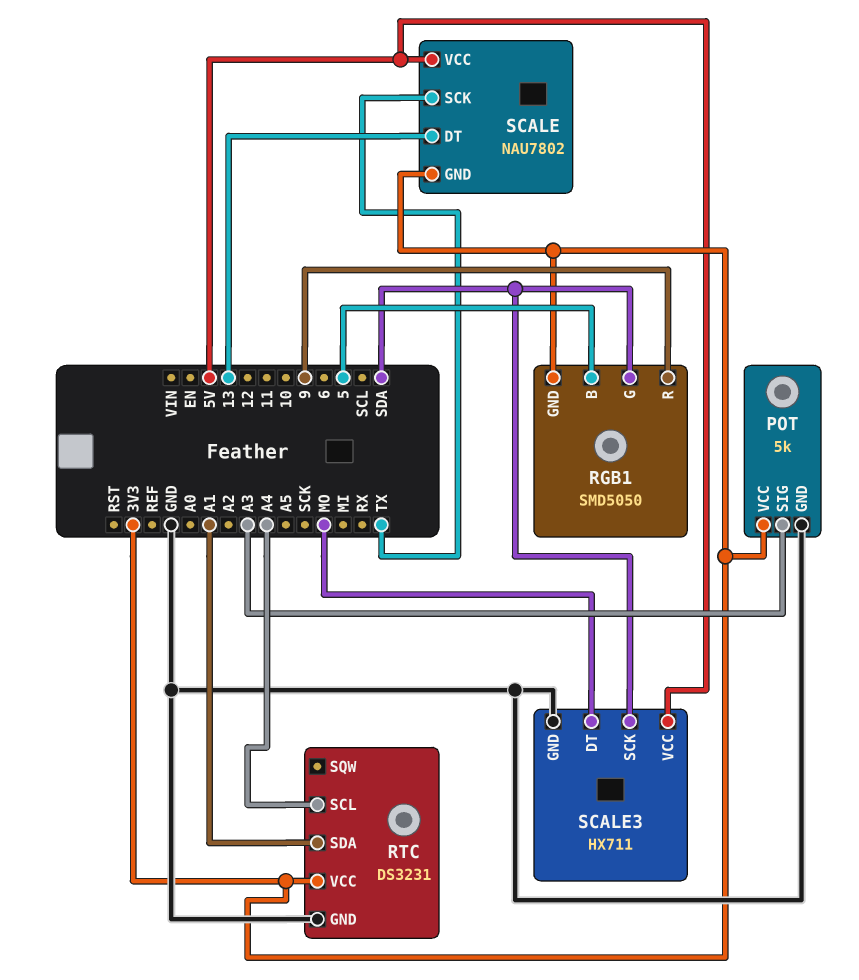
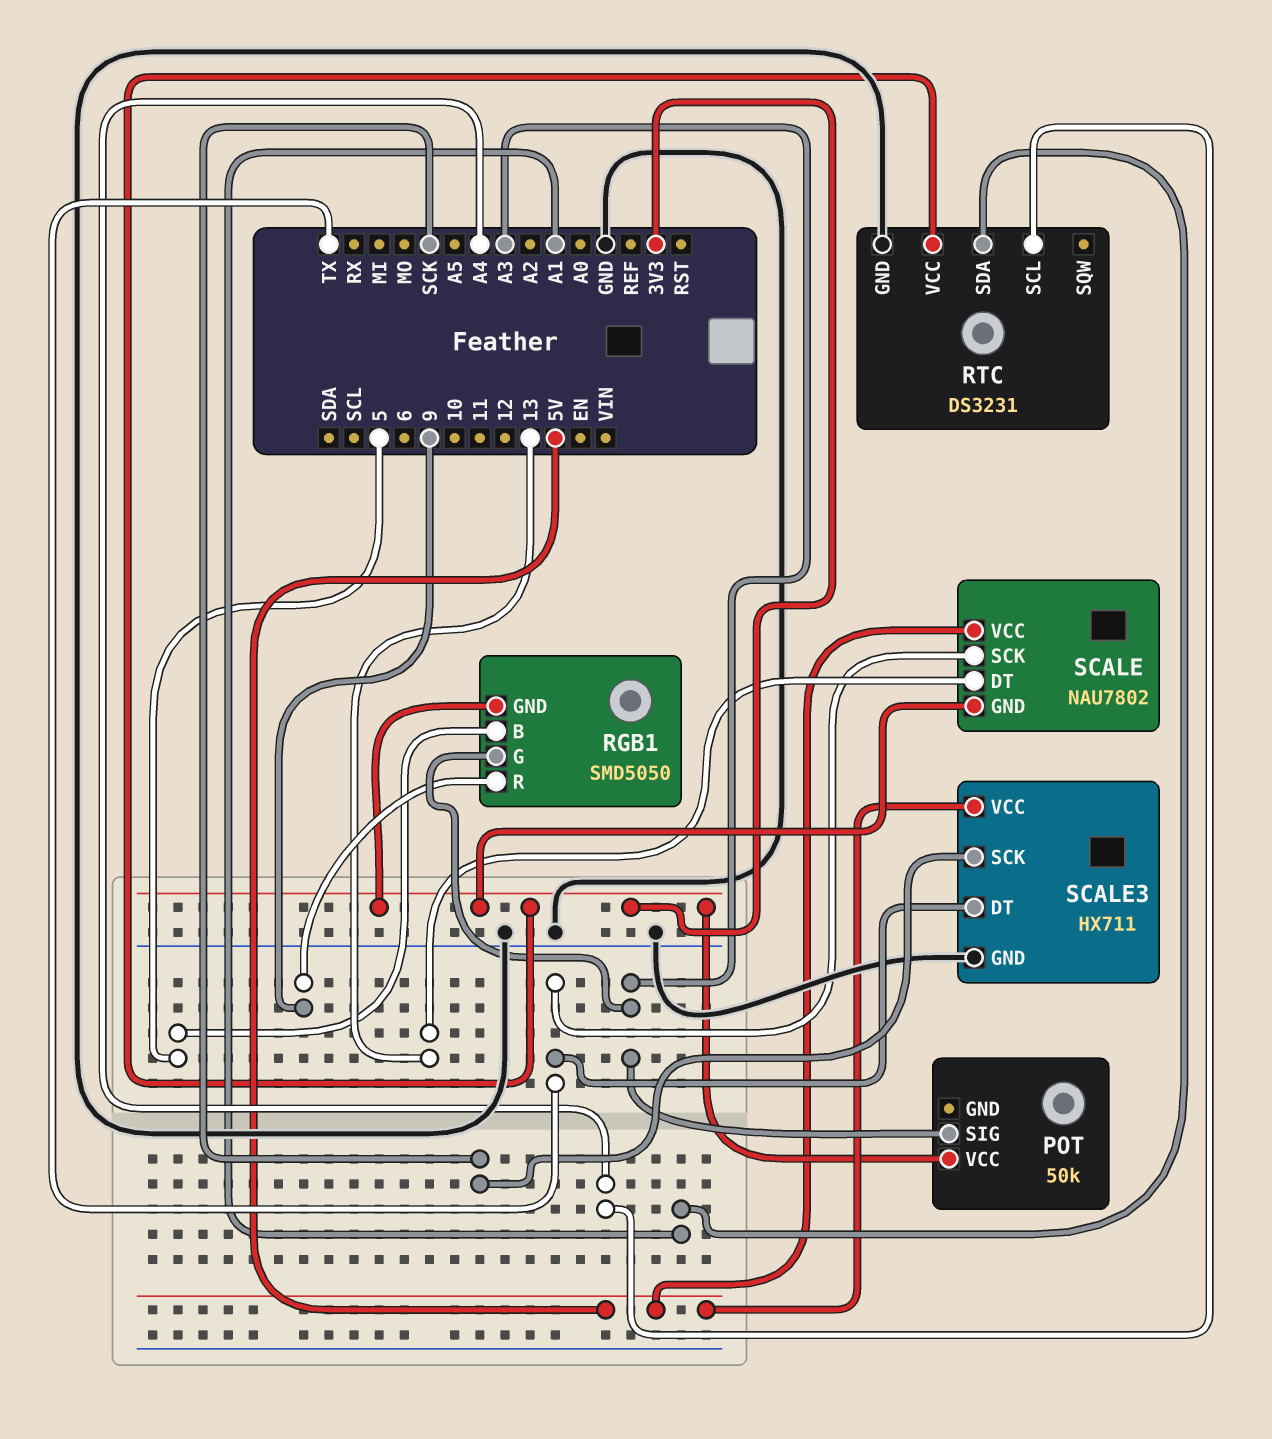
POT: 5k -> 50k
POT pin GND: GND -> none
RGB1 pin G: SDA -> A3
SCALE3 pin DT: MO -> TX
SCALE3 pin SCK: SDA -> SCK

